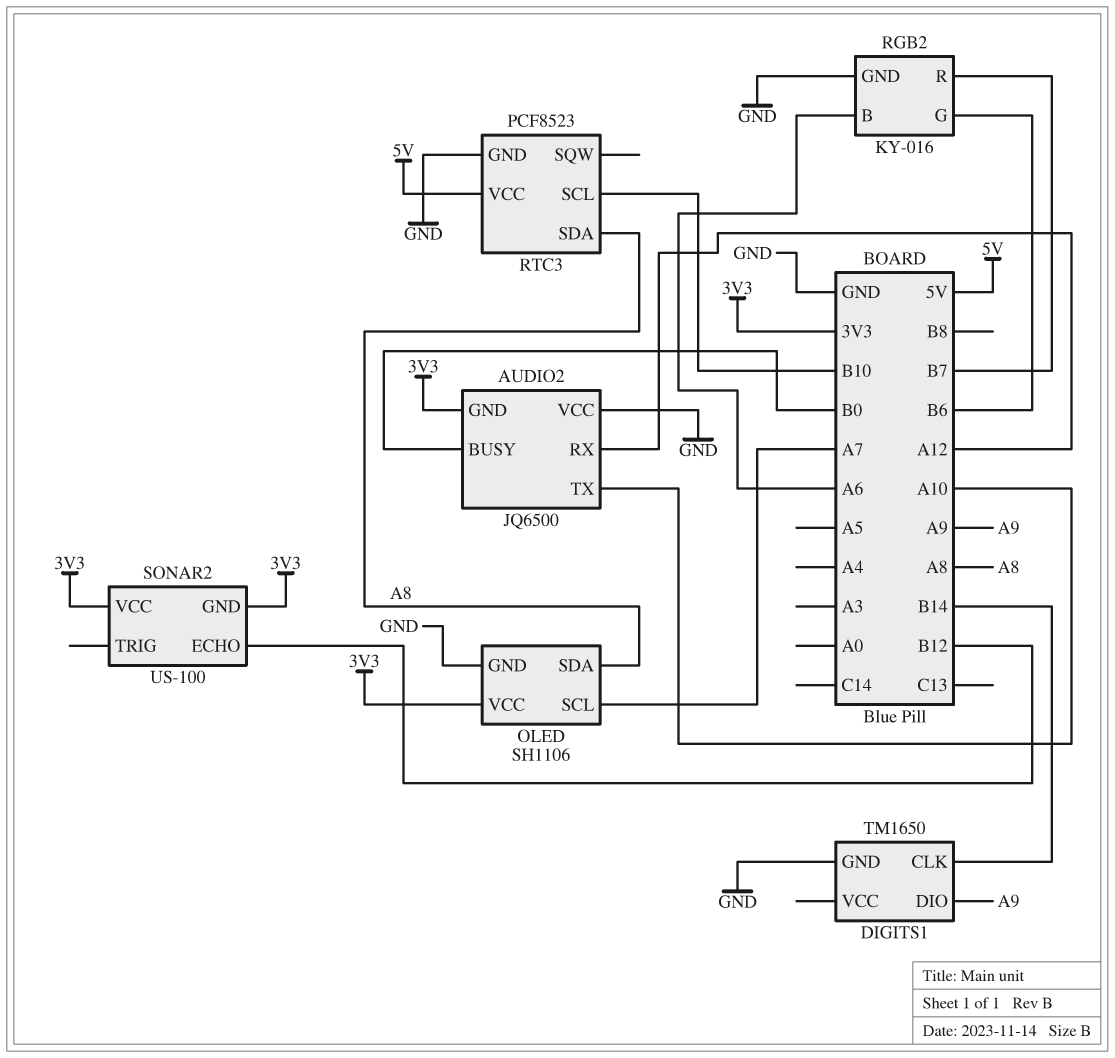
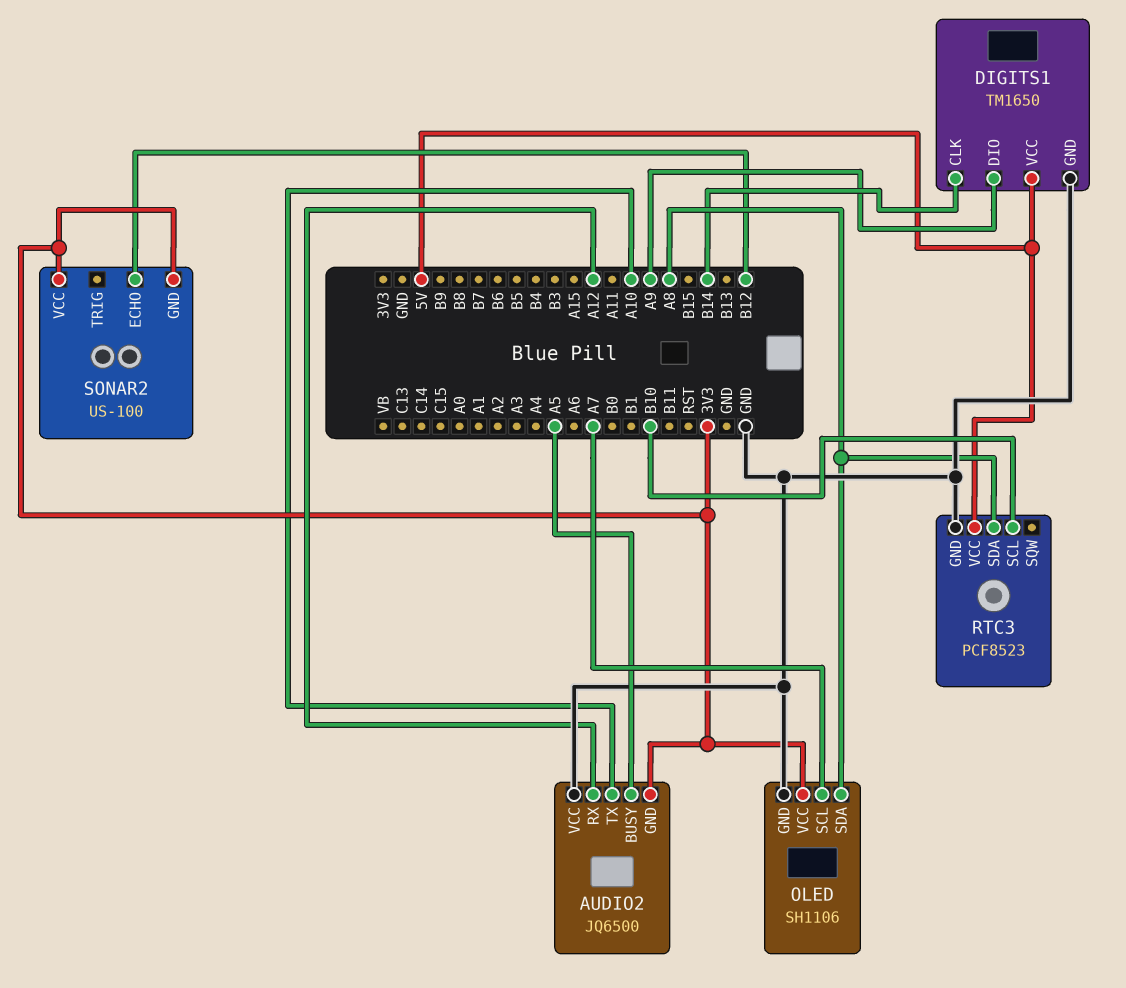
AUDIO2 pin BUSY: B0 -> A5
DIGITS1 pin VCC: none -> 5V
RGB2: KY-016 -> none
RGB2 pin B: A6 -> none
RGB2 pin G: B6 -> none
RGB2 pin GND: GND -> none
RGB2 pin R: B7 -> none

